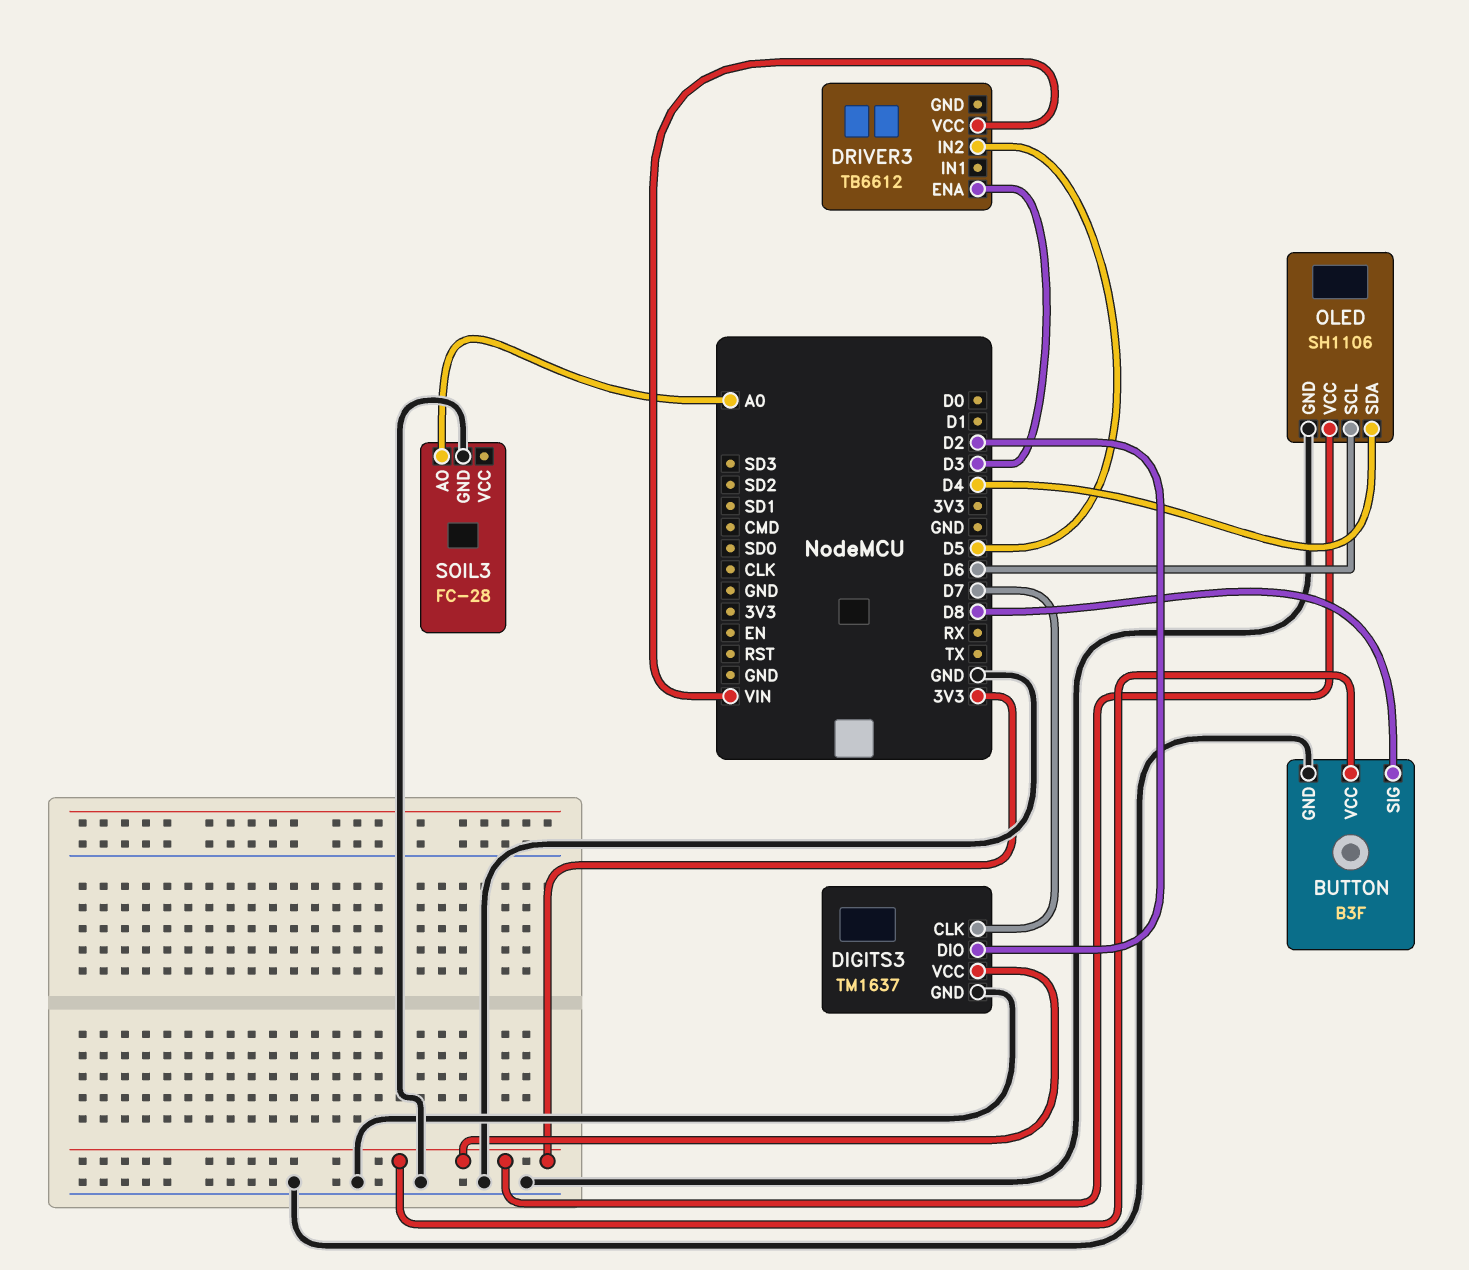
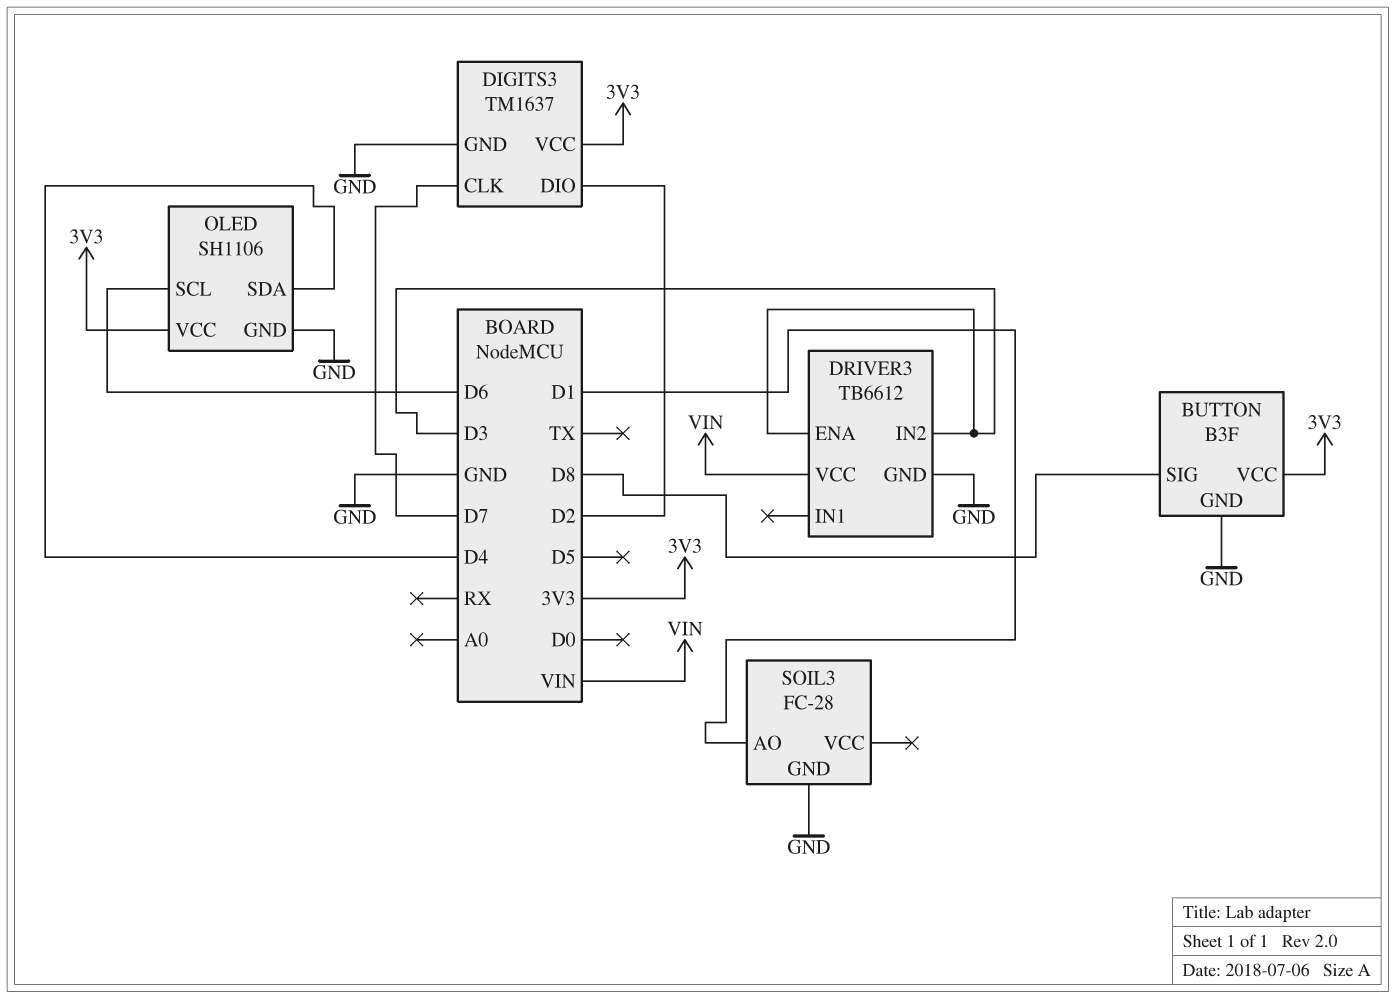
DRIVER3 pin GND: none -> GND
DRIVER3 pin IN2: D5 -> D3
SOIL3 pin AO: A0 -> D1

